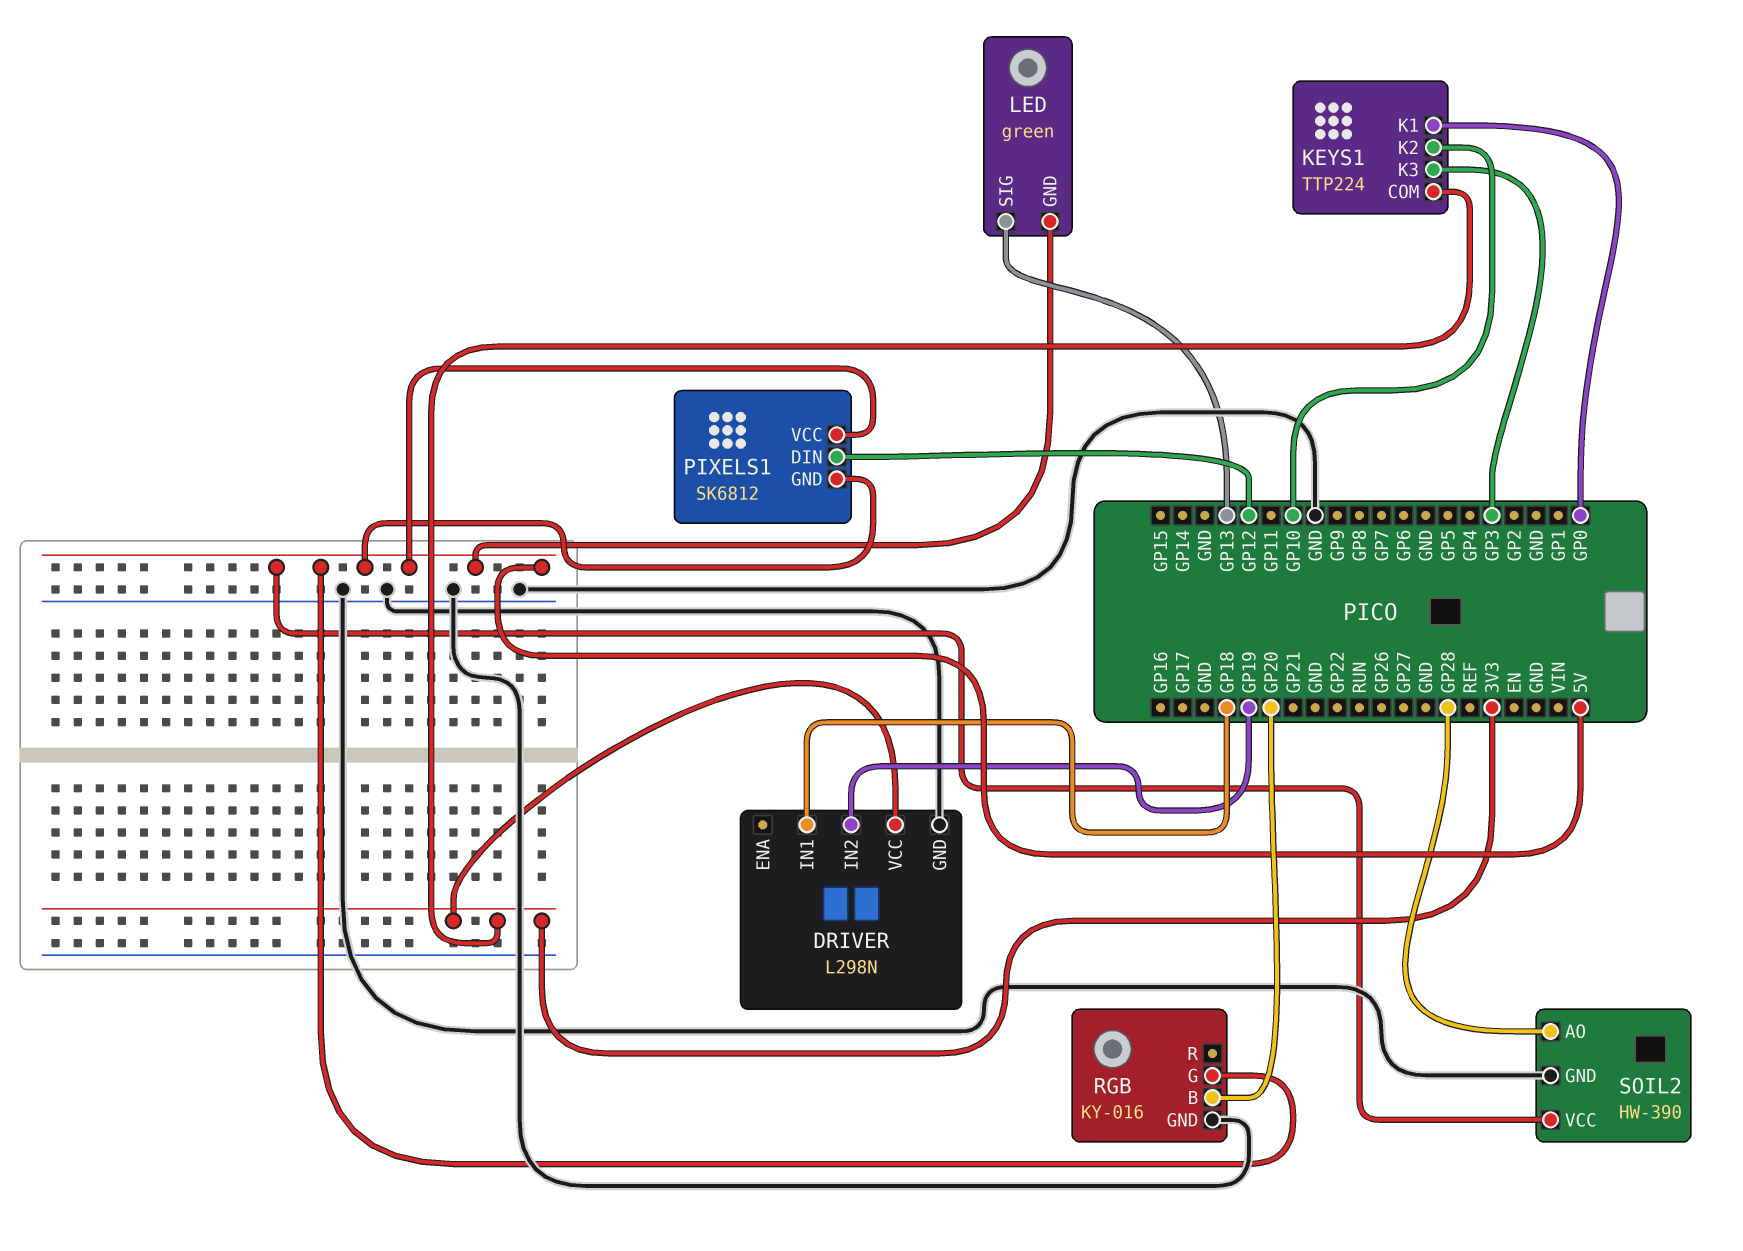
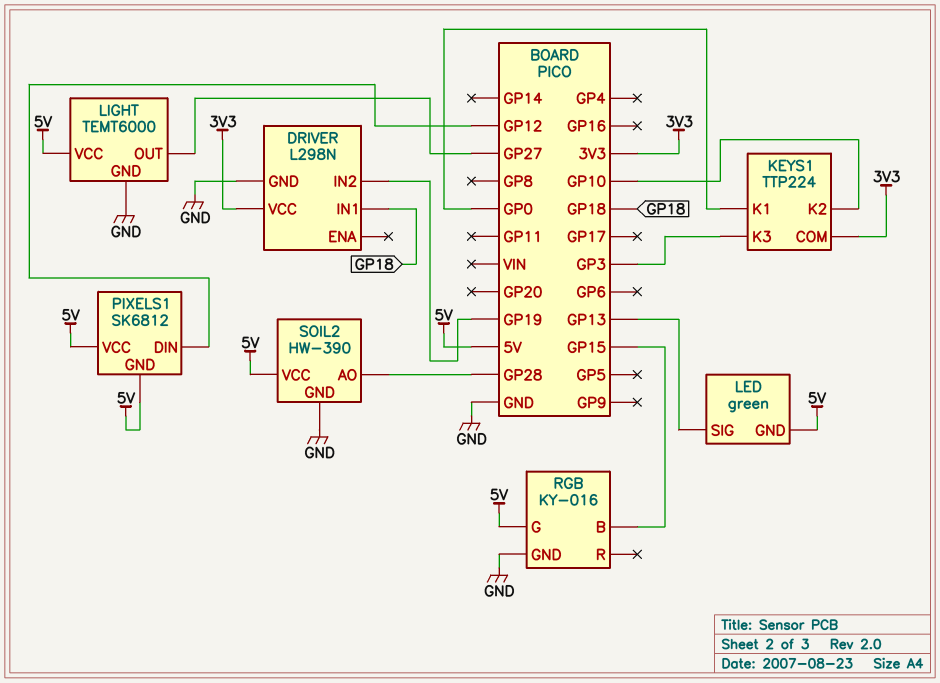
LIGHT: none -> TEMT6000
LIGHT pin GND: none -> GND
LIGHT pin OUT: none -> GP27
LIGHT pin VCC: none -> 5V
RGB pin B: GP20 -> GP15

